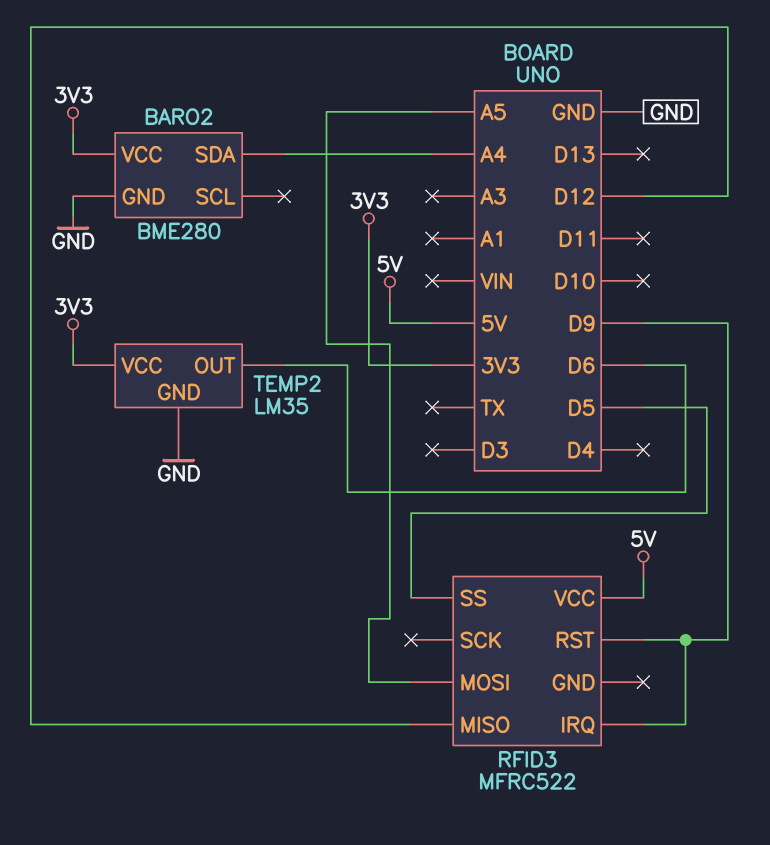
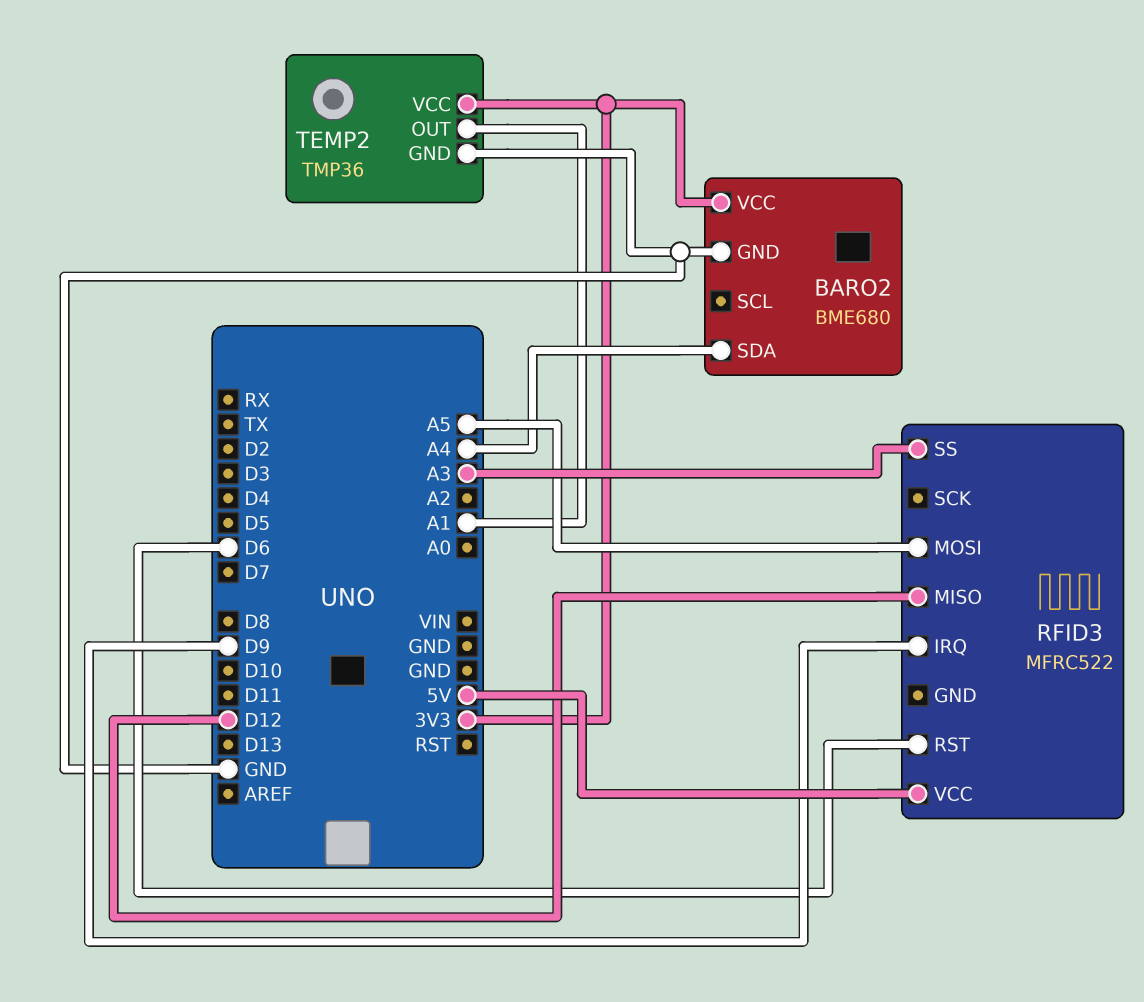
BARO2: BME280 -> BME680
RFID3 pin RST: D9 -> D6
RFID3 pin SS: D5 -> A3
TEMP2: LM35 -> TMP36
TEMP2 pin OUT: D6 -> A1

